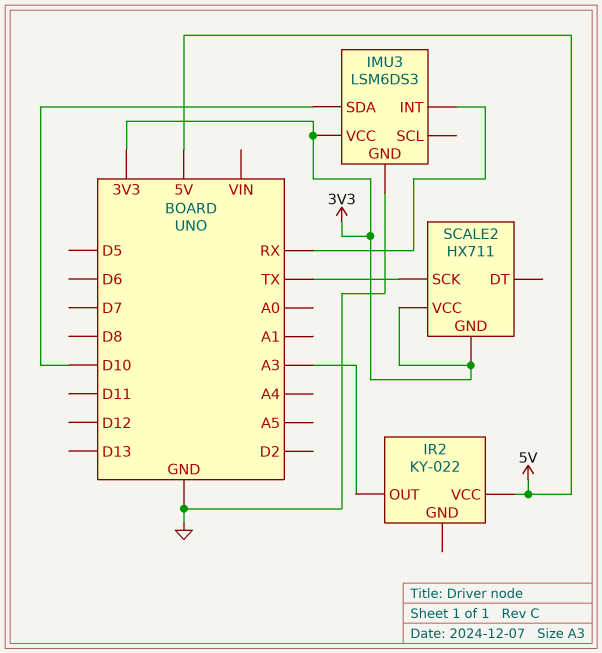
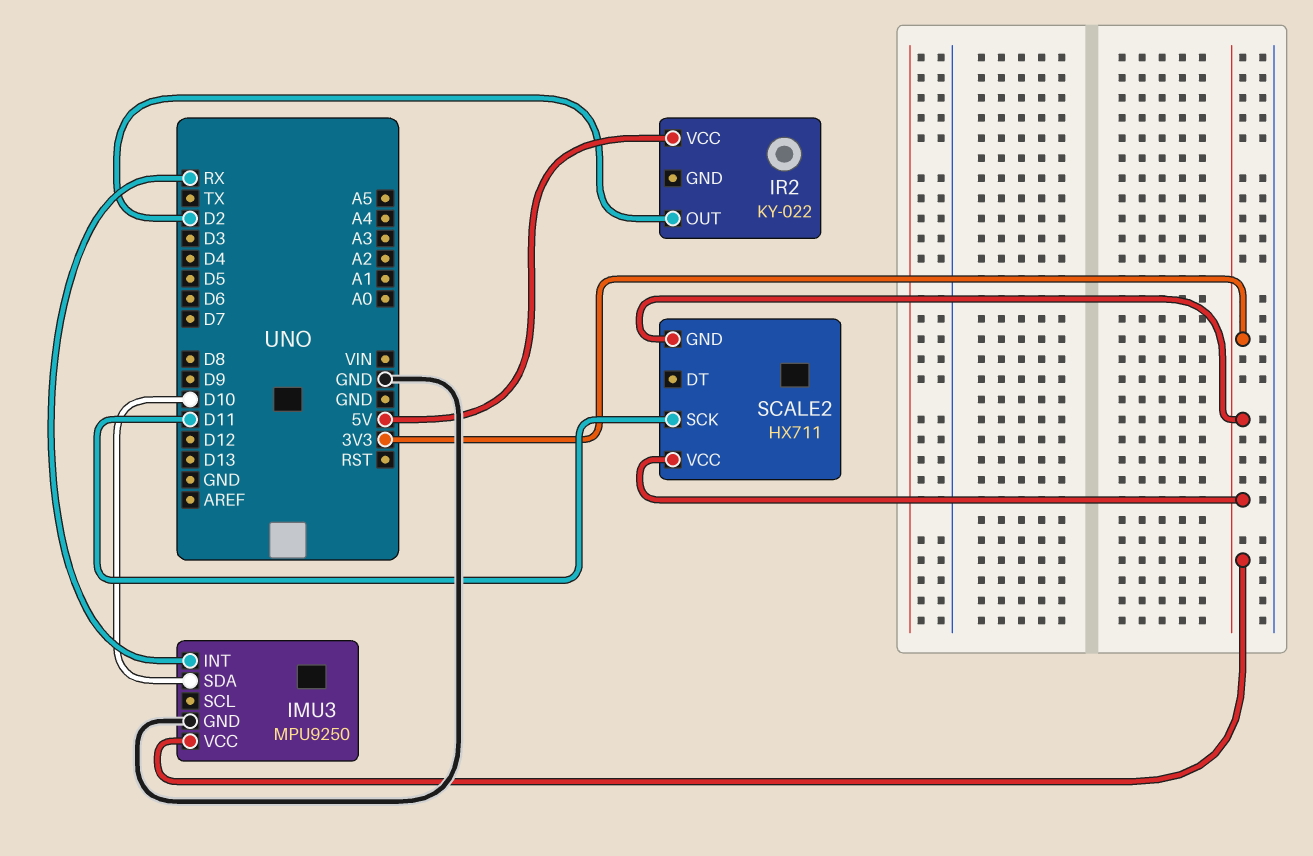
IMU3: LSM6DS3 -> MPU9250
IR2 pin OUT: A3 -> D2
SCALE2 pin SCK: TX -> D11

